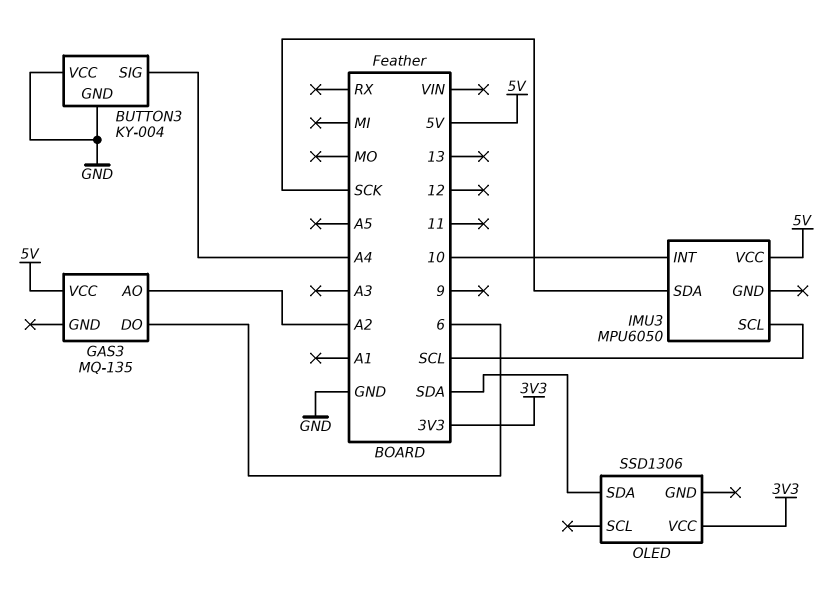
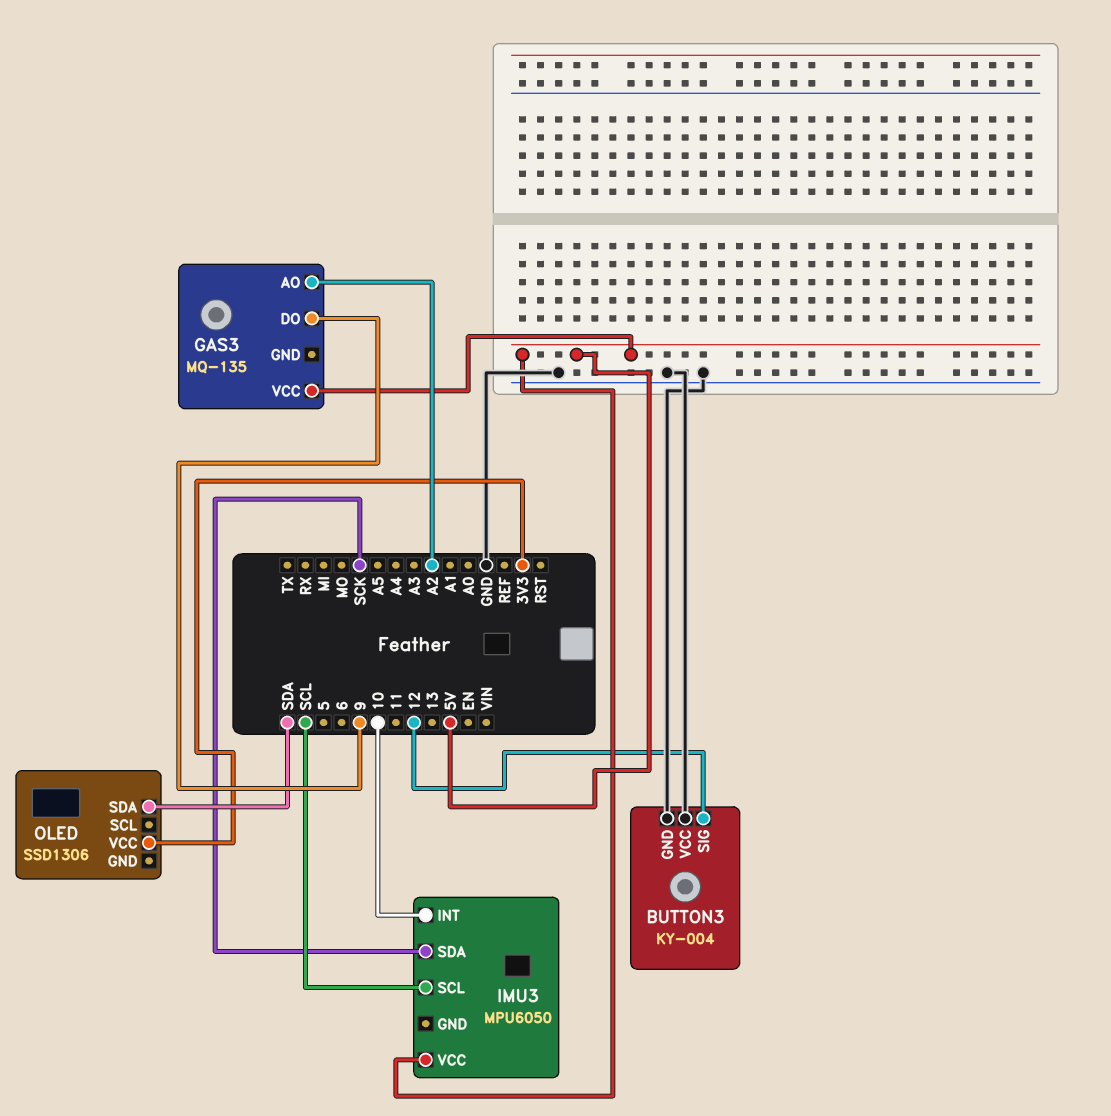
BUTTON3 pin SIG: A4 -> 12
GAS3 pin DO: 6 -> 9

